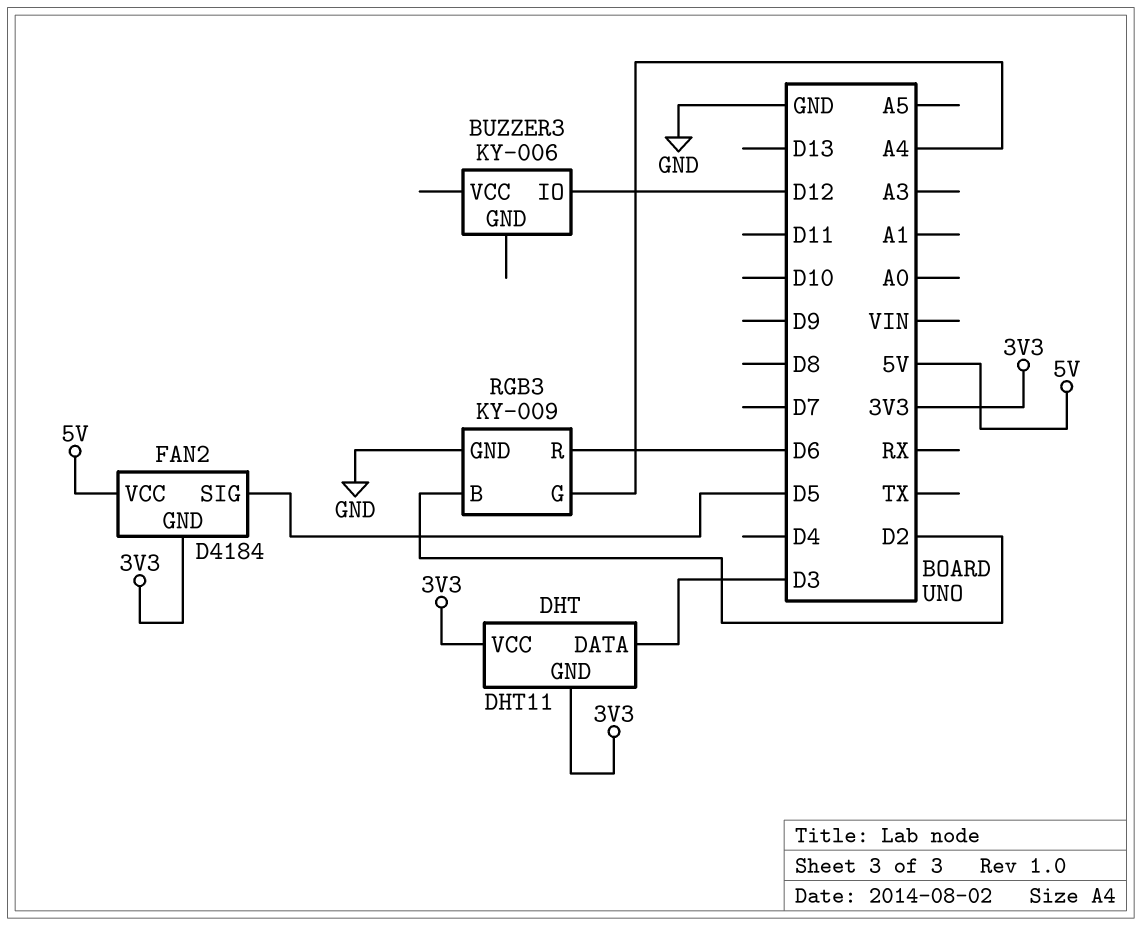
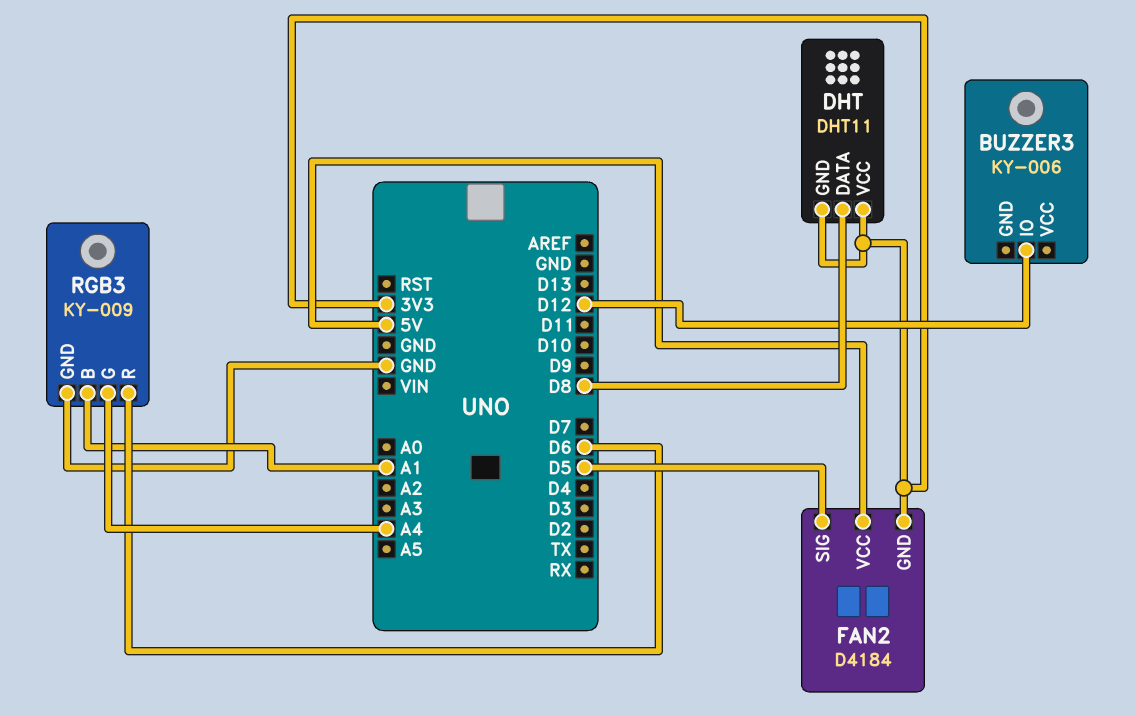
DHT pin DATA: D3 -> D8
RGB3 pin B: D2 -> A1

